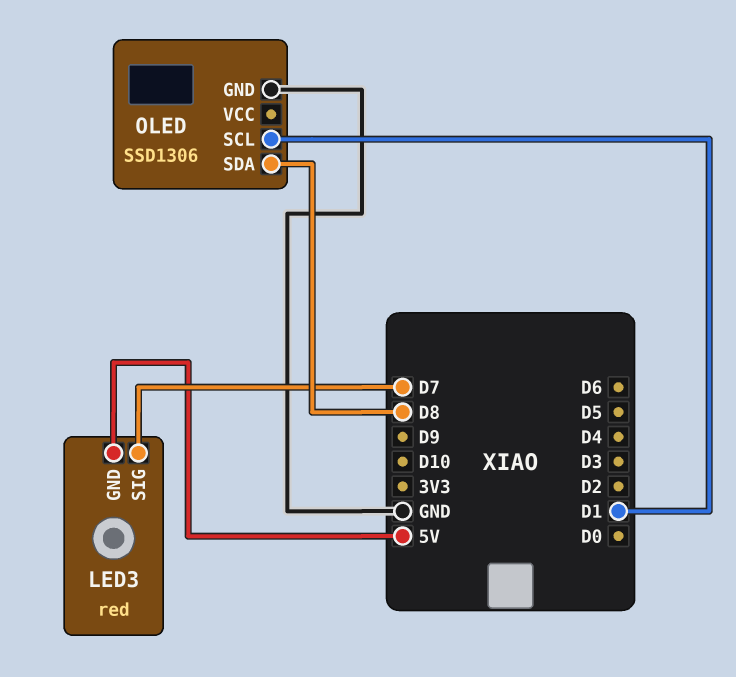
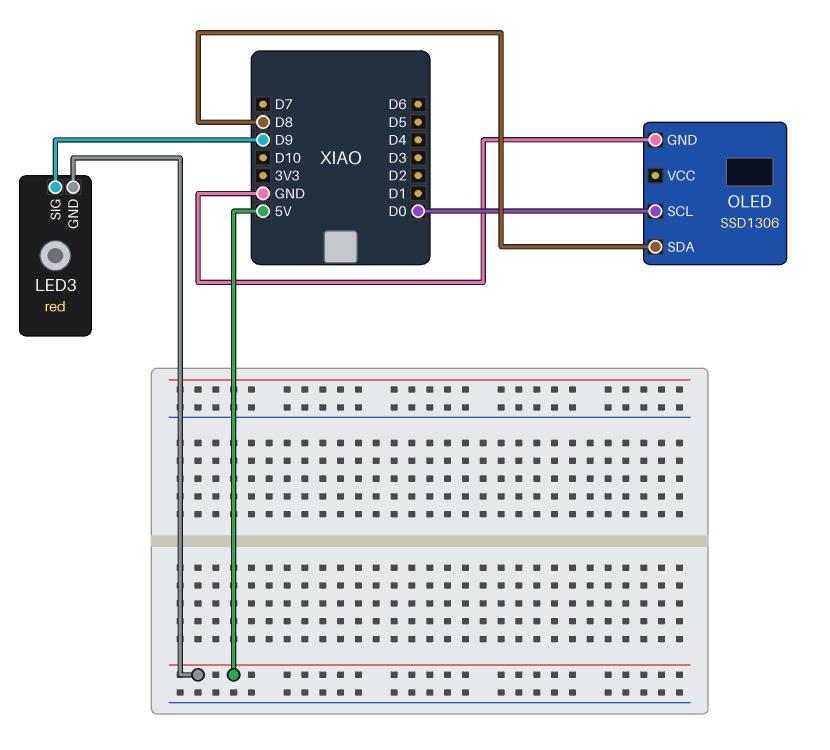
LED3 pin SIG: D7 -> D9
OLED pin SCL: D1 -> D0

